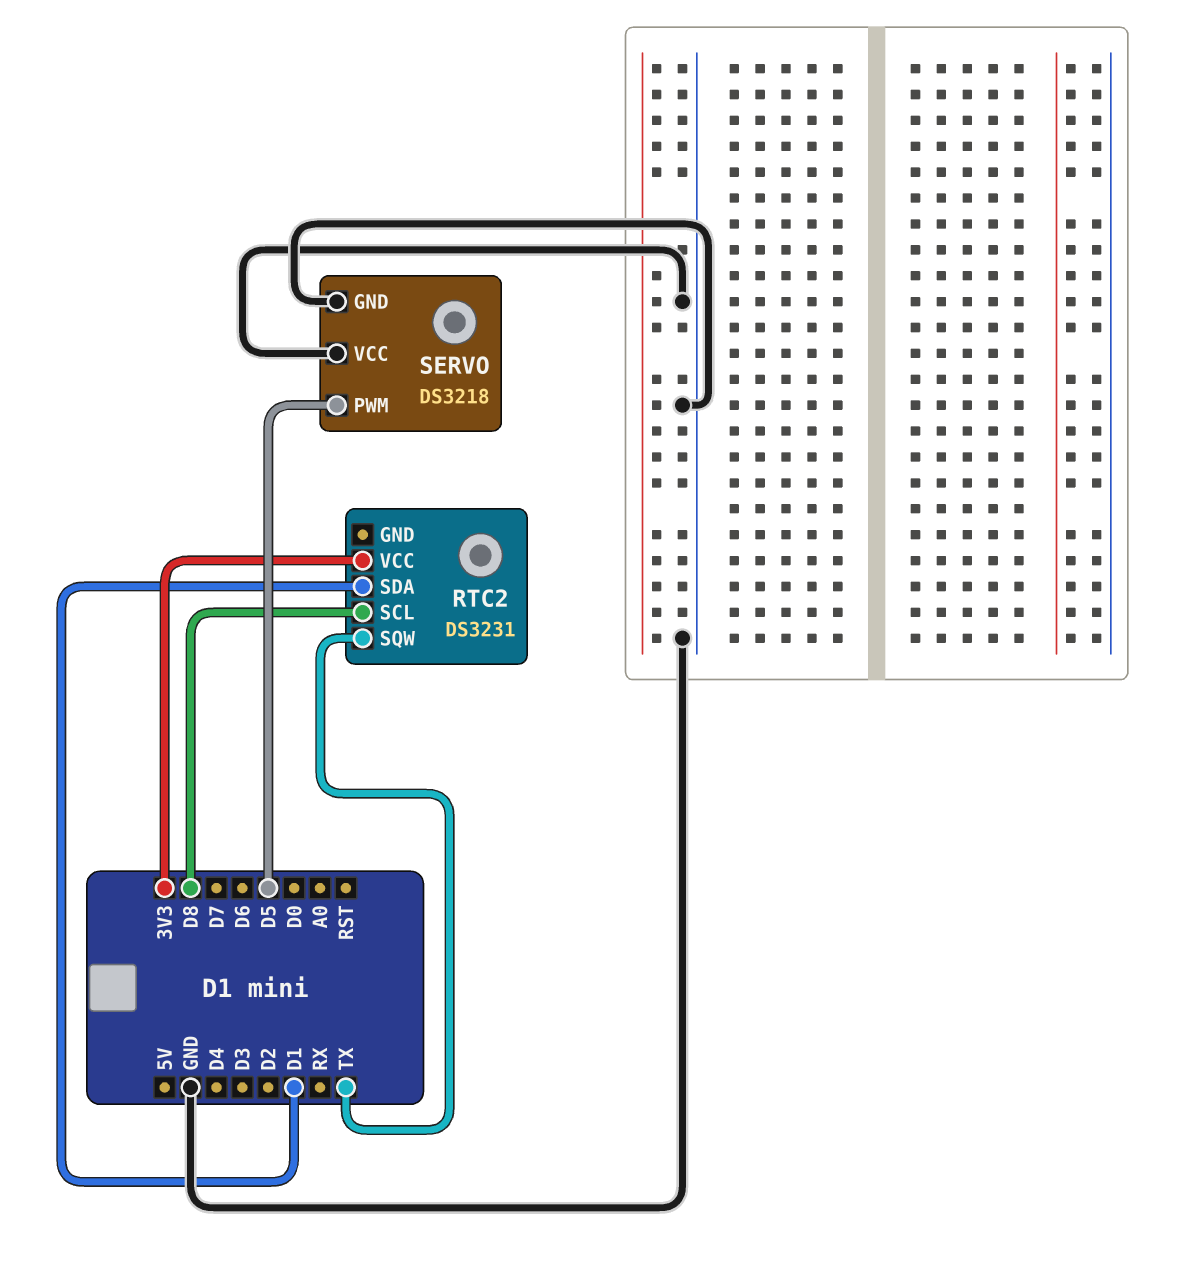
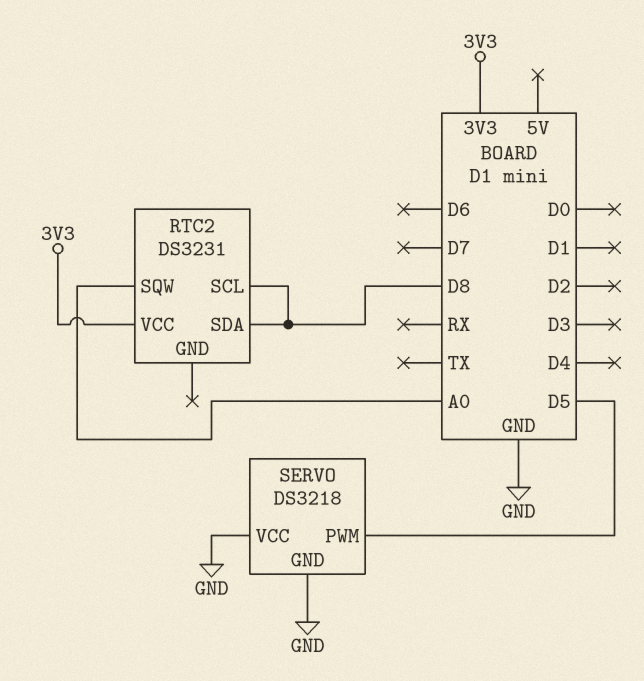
RTC2 pin SDA: D1 -> D8
RTC2 pin SQW: TX -> A0

